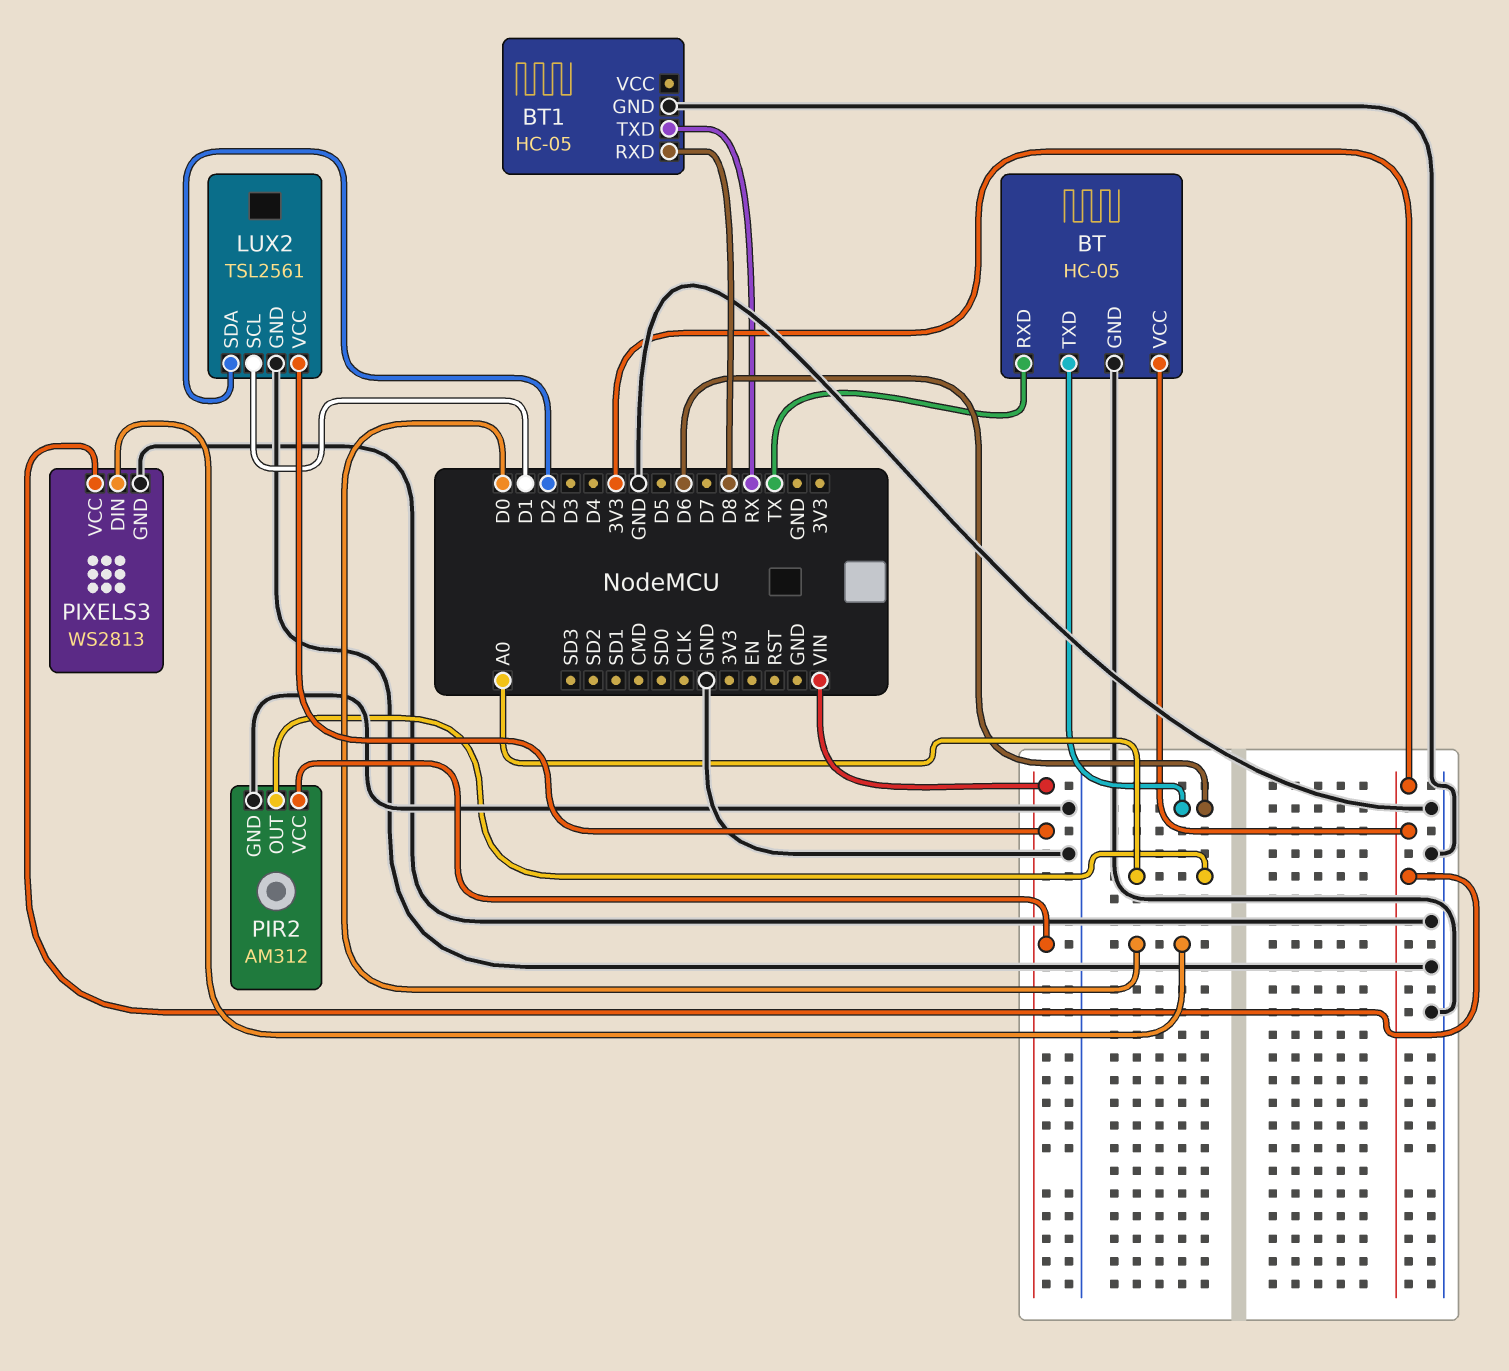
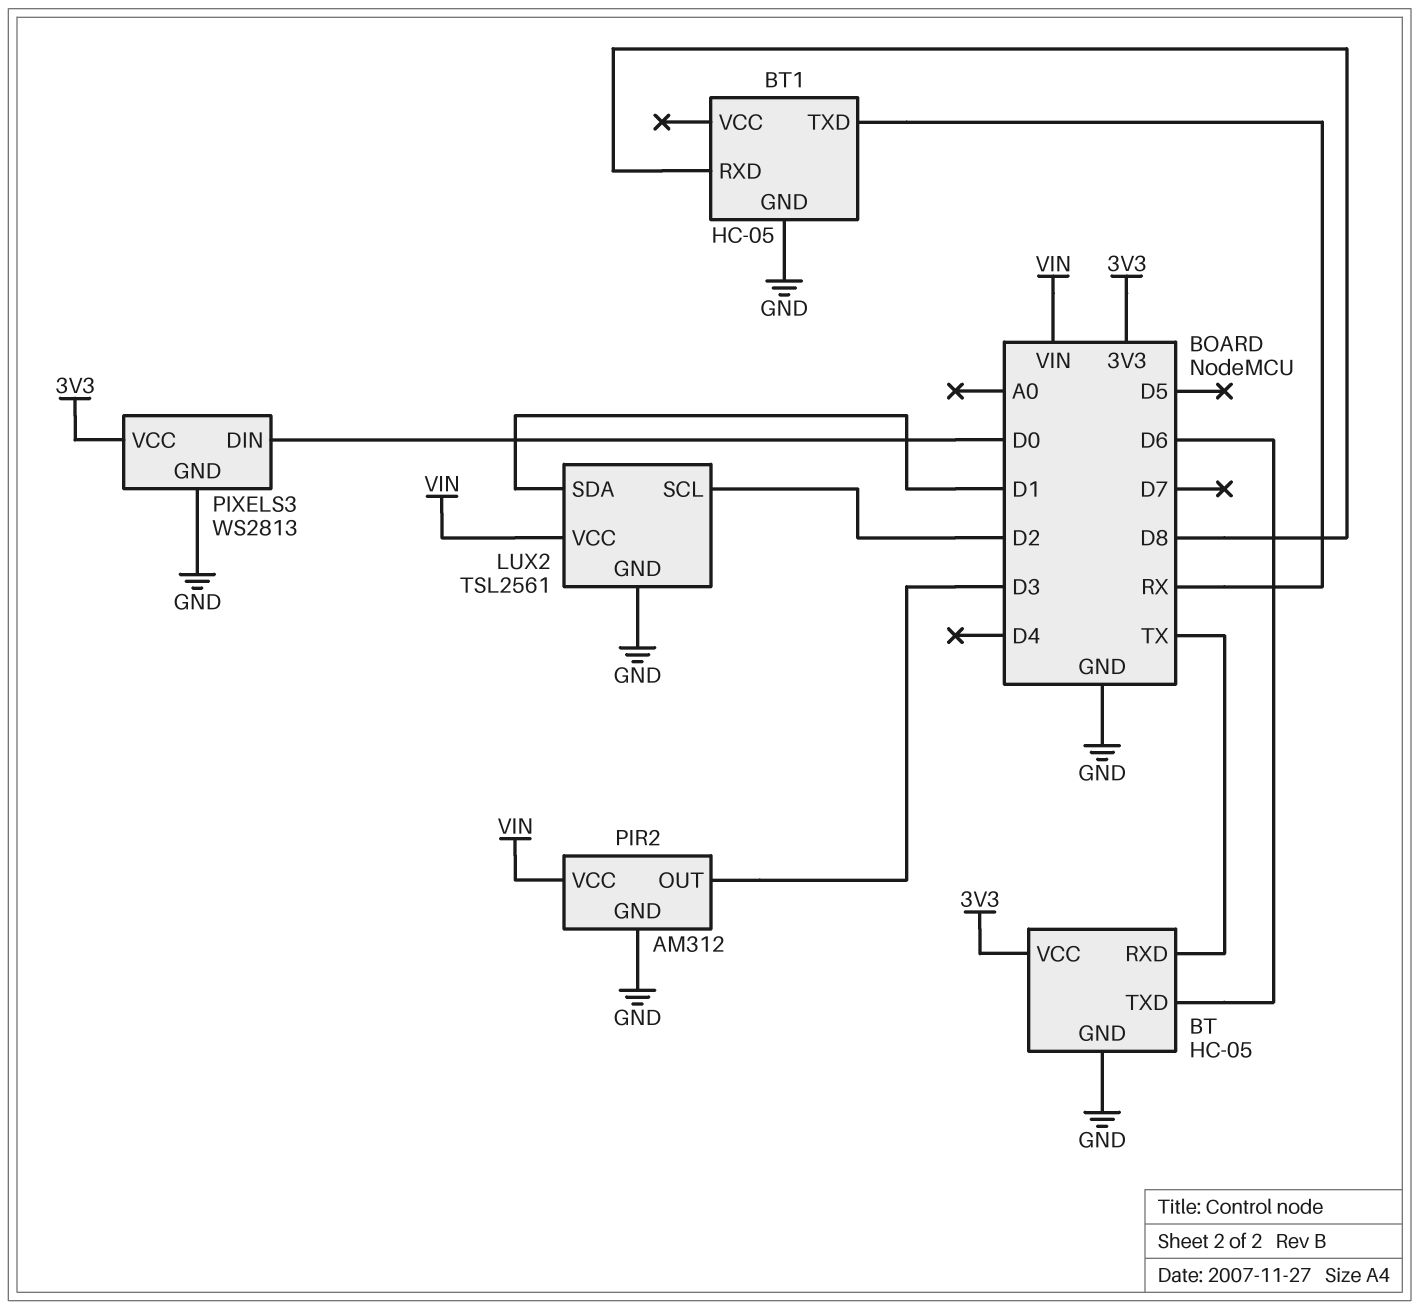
LUX2 pin SCL: D1 -> D2
LUX2 pin SDA: D2 -> D1
PIR2 pin OUT: A0 -> D3

